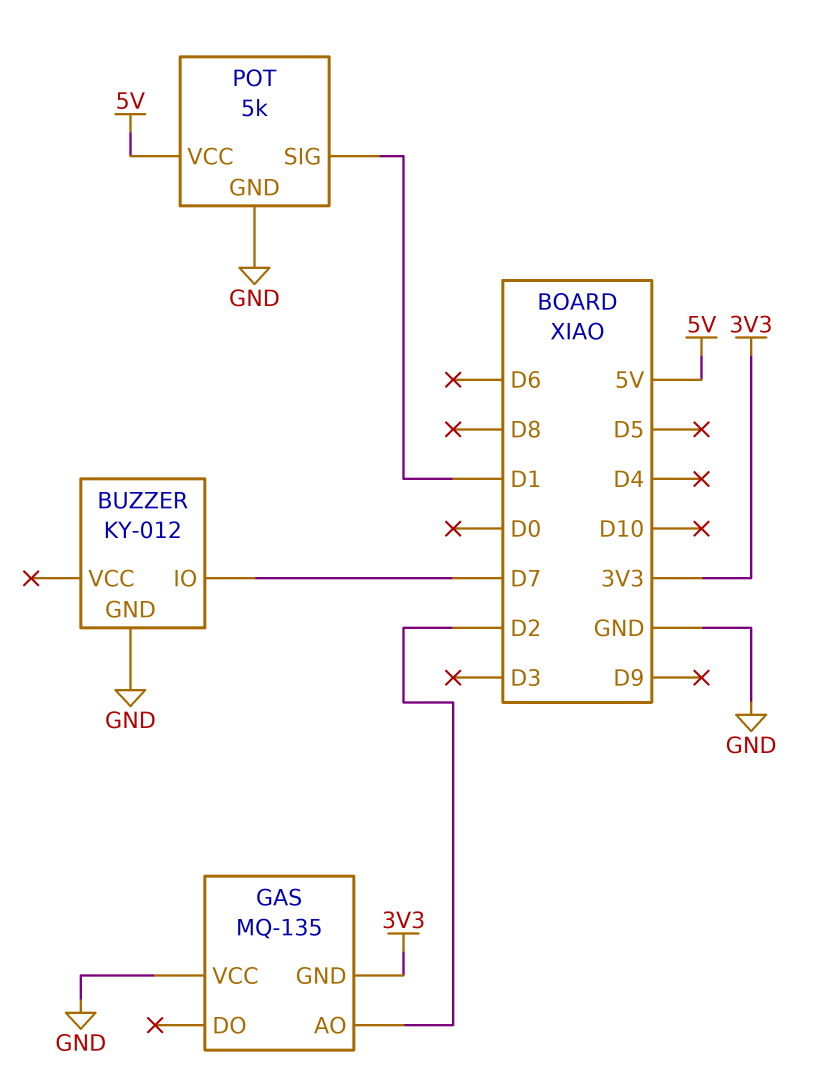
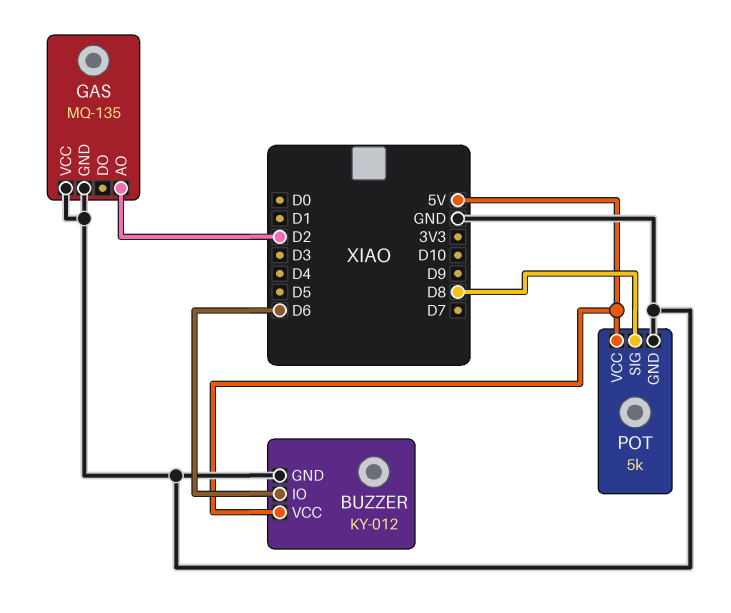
BUZZER pin IO: D7 -> D6
BUZZER pin VCC: none -> 5V
GAS pin GND: 3V3 -> GND
POT pin SIG: D1 -> D8

